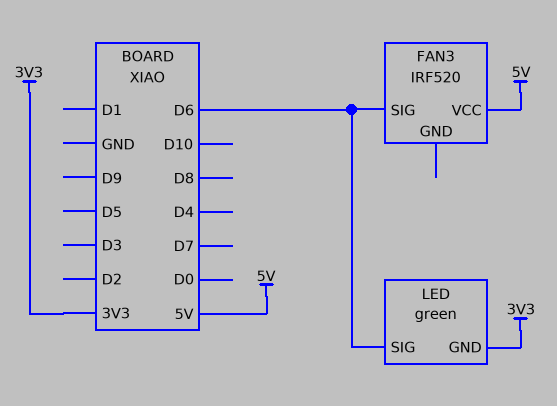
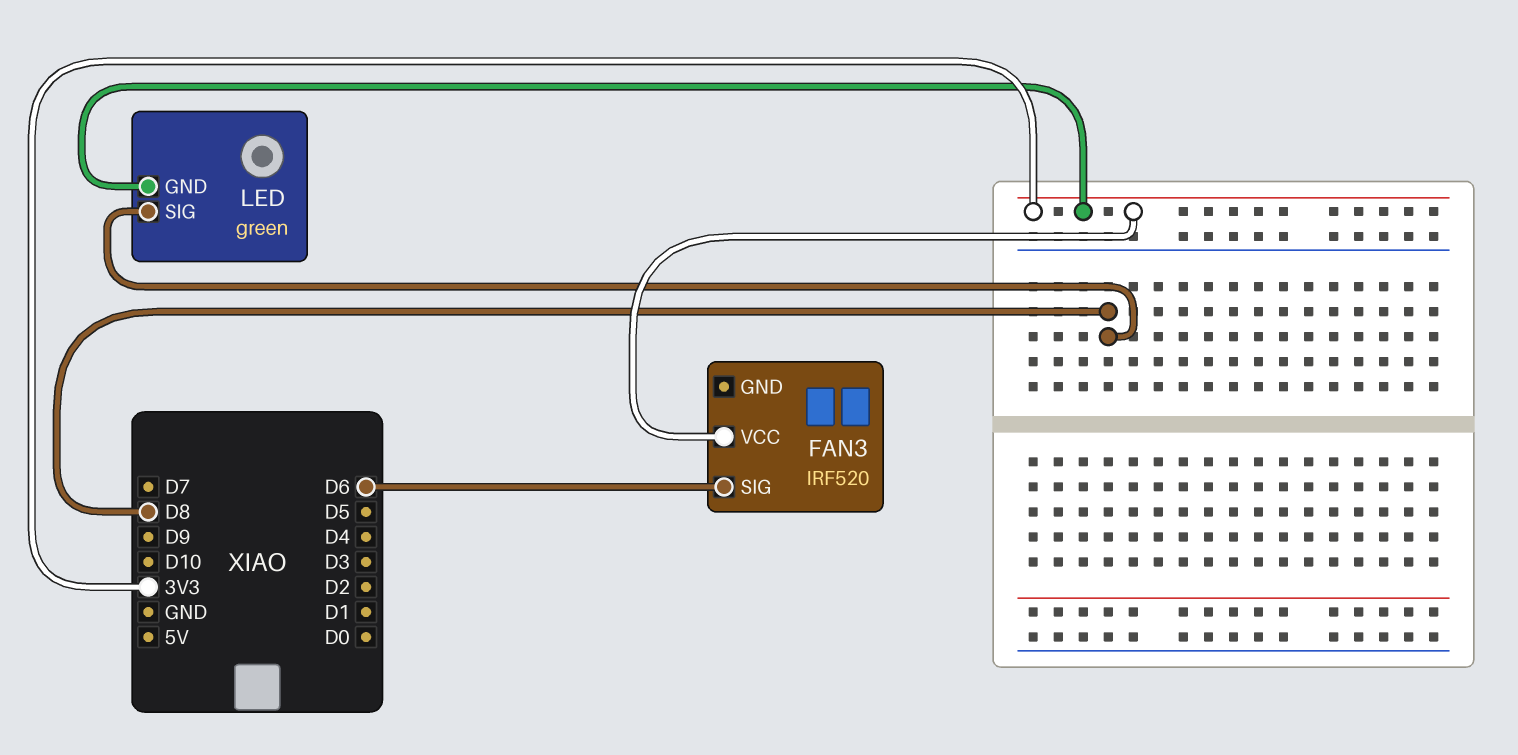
FAN3 pin VCC: 5V -> 3V3
LED pin SIG: D6 -> D8

